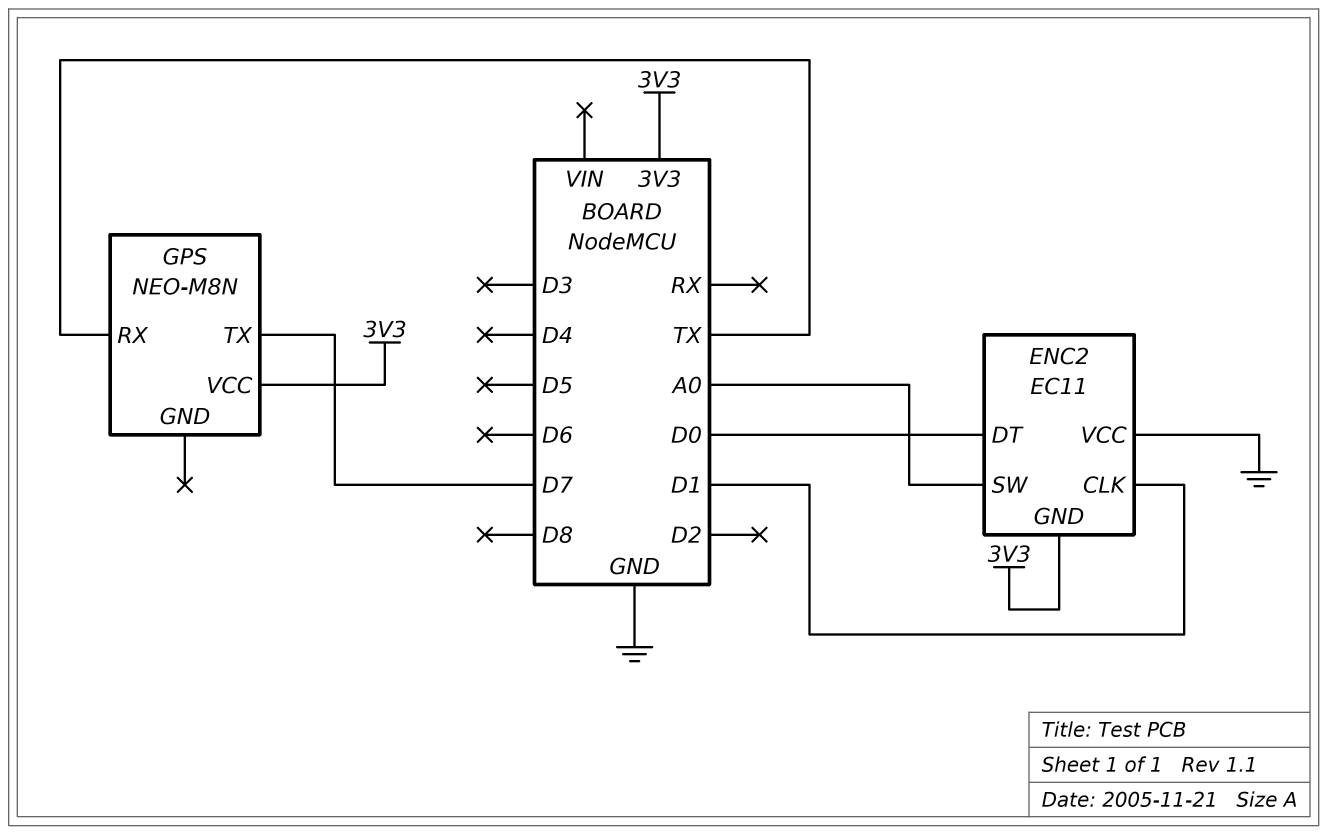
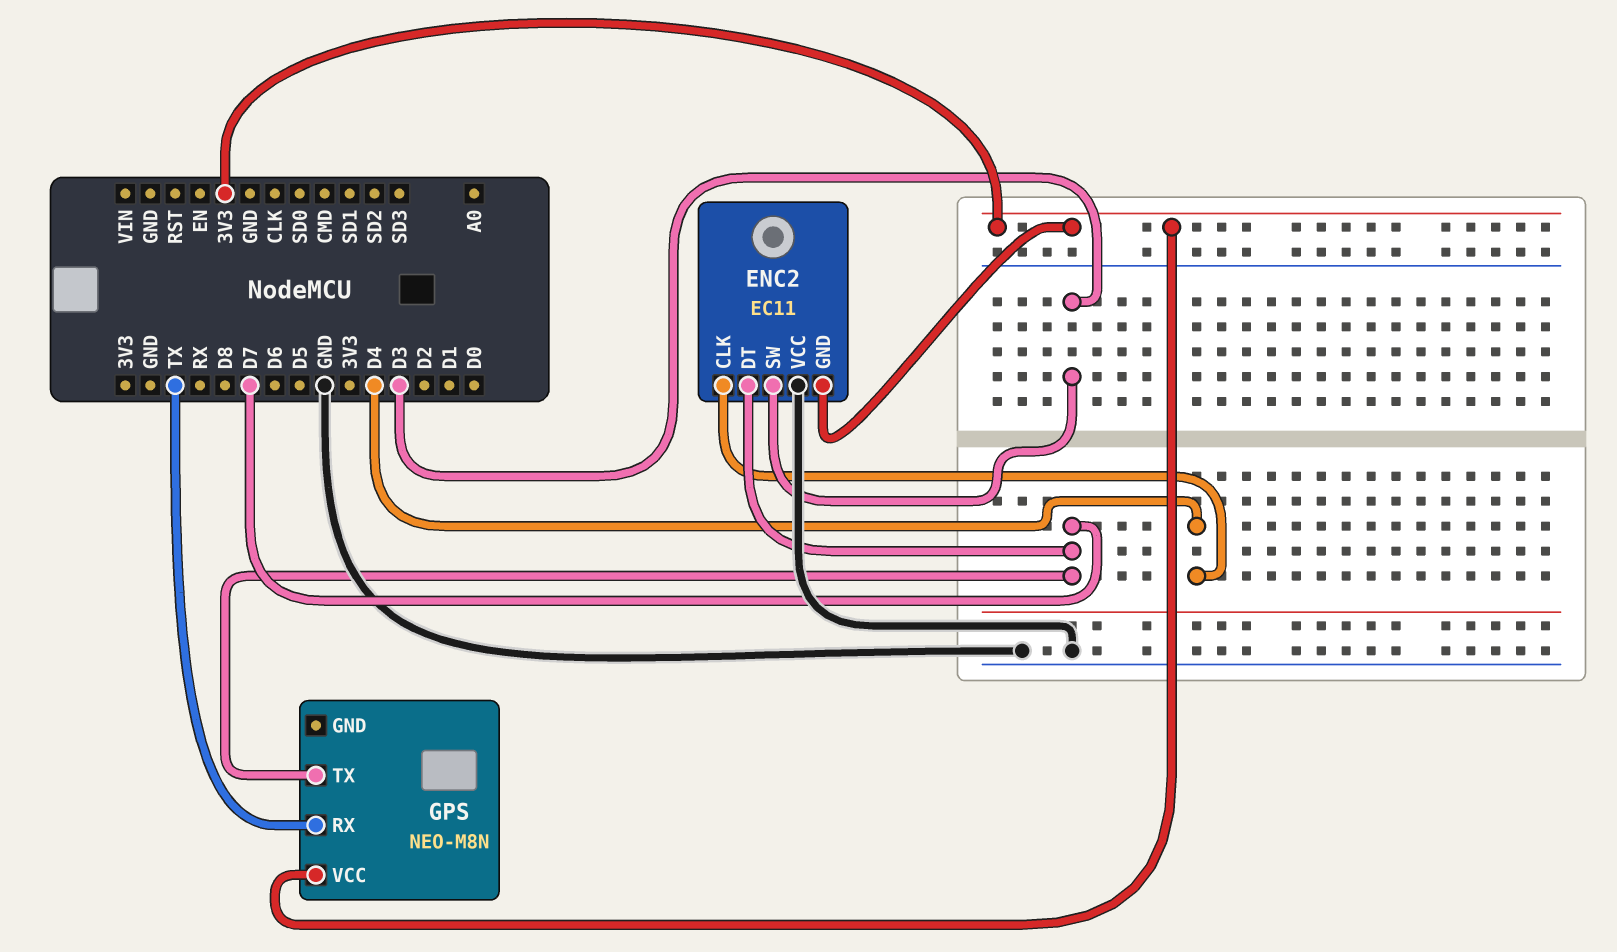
ENC2 pin CLK: D1 -> D4
ENC2 pin DT: D0 -> D7
ENC2 pin SW: A0 -> D3

